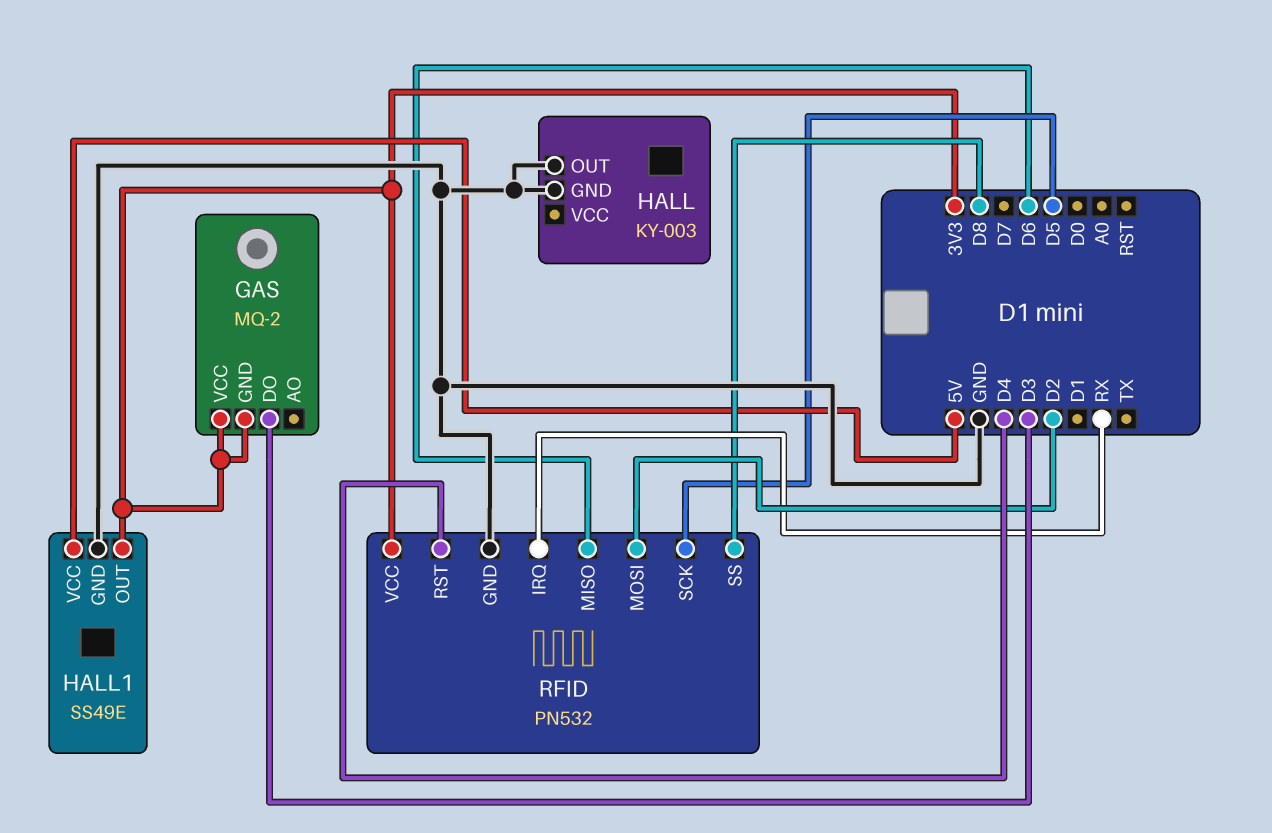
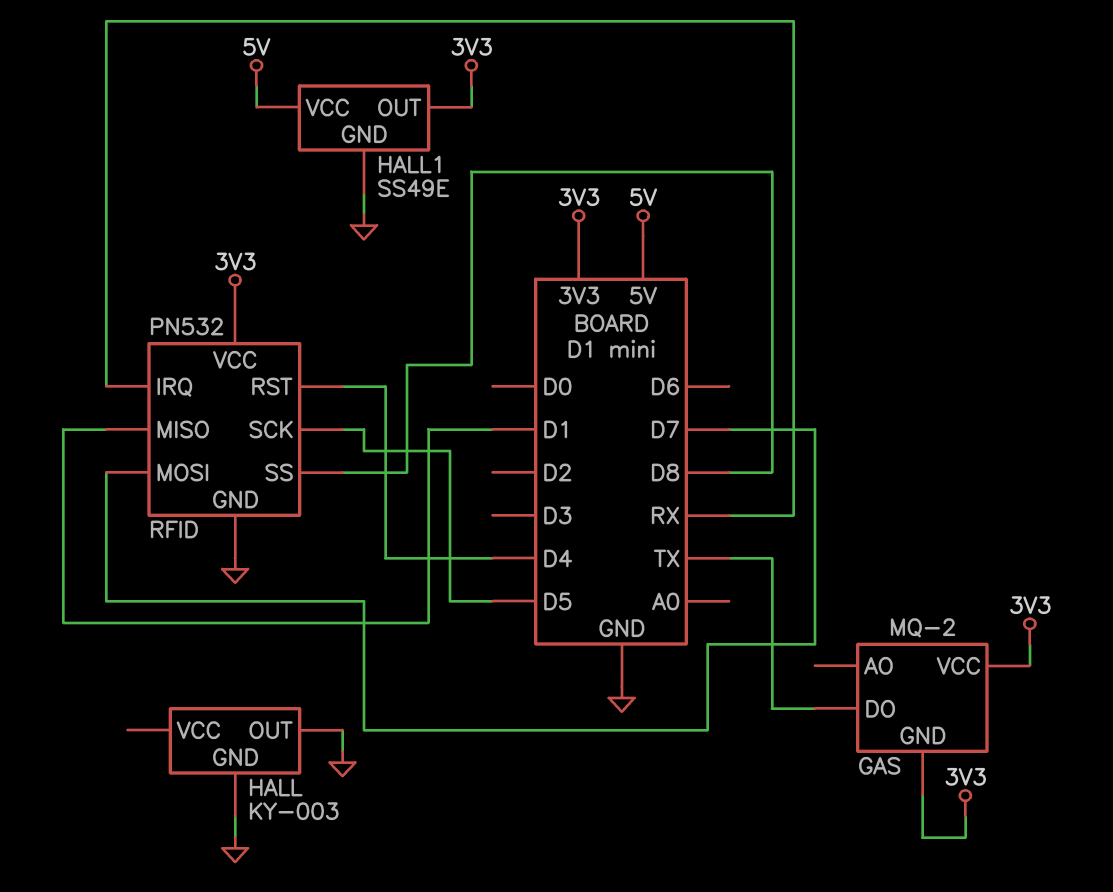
GAS pin DO: D3 -> TX
RFID pin MISO: D6 -> D1
RFID pin MOSI: D2 -> D7

